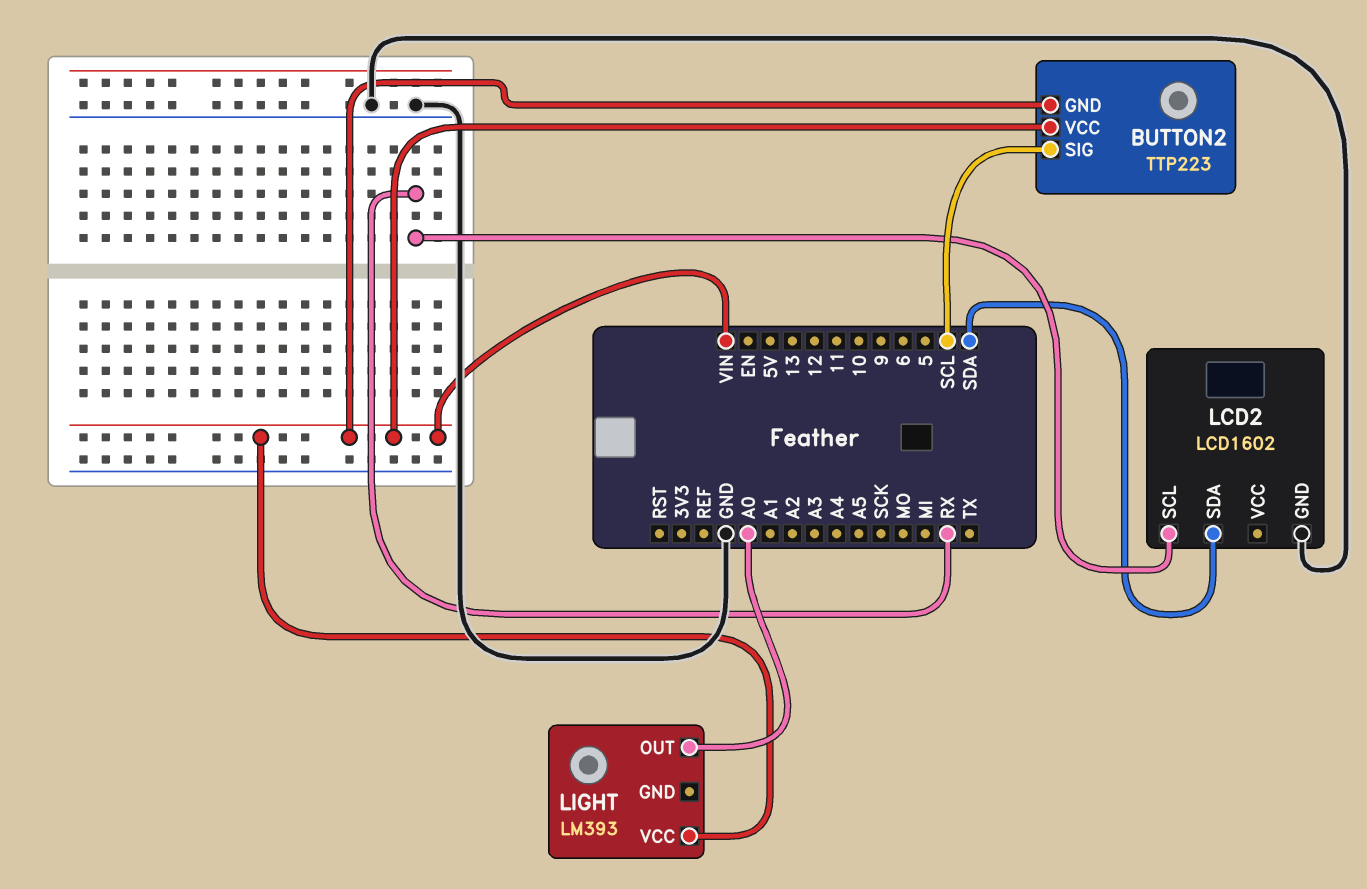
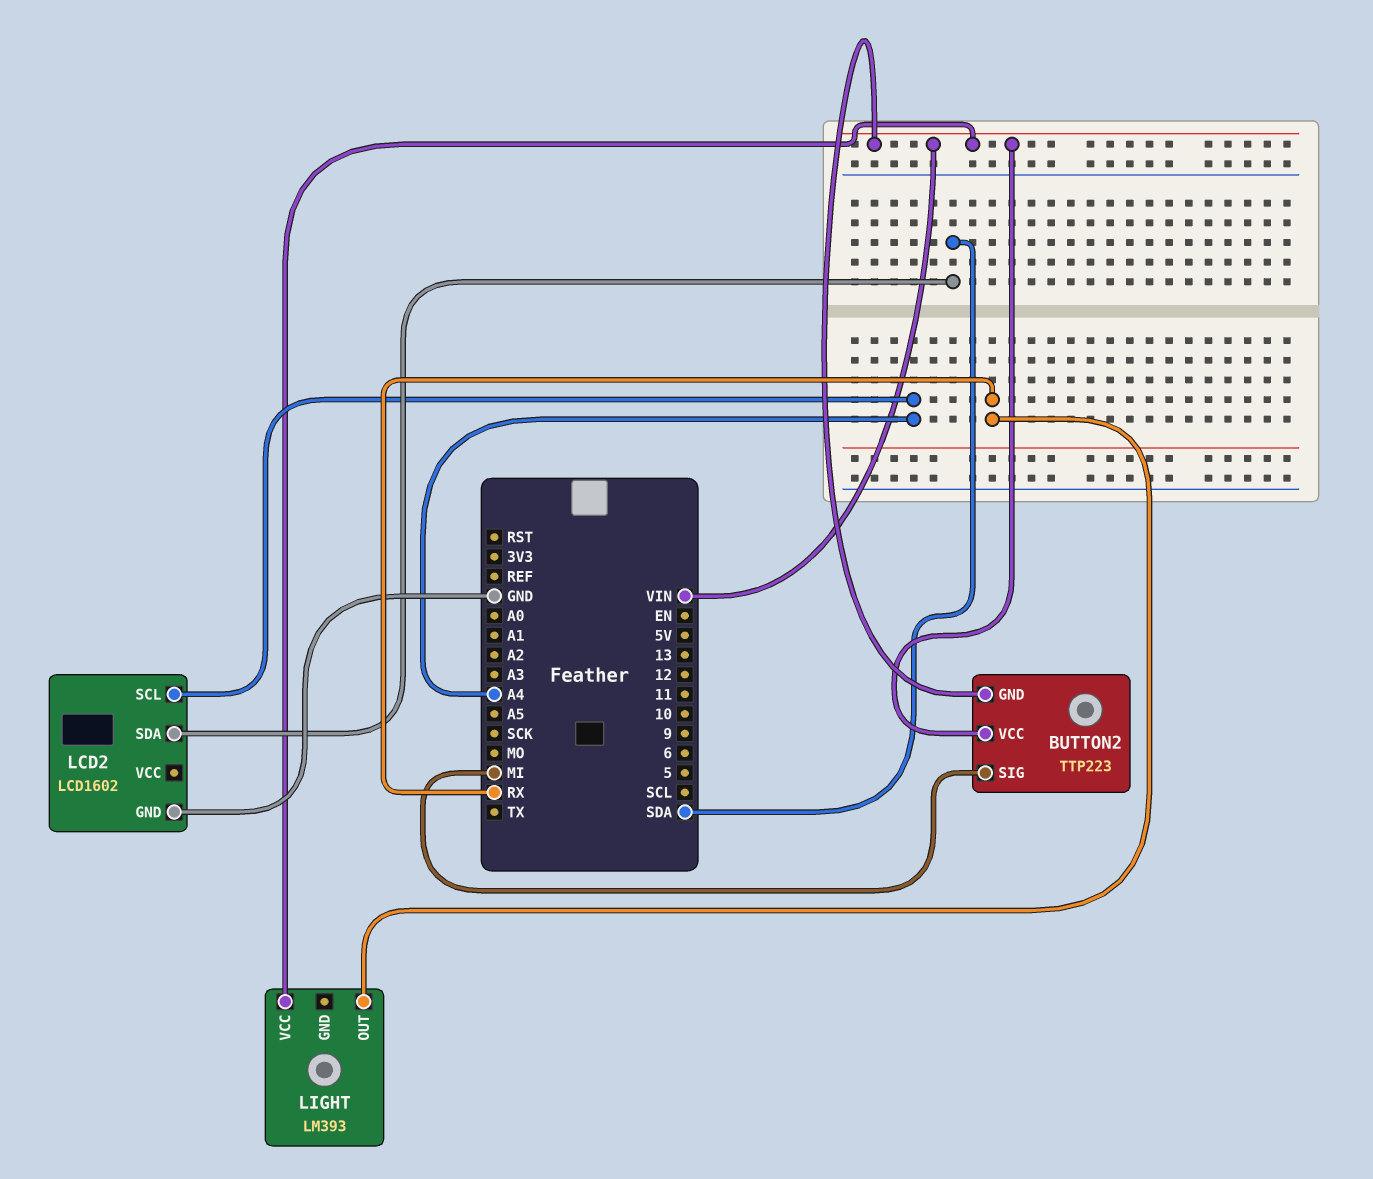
BUTTON2 pin SIG: SCL -> MI
LCD2 pin SCL: RX -> A4
LIGHT pin OUT: A0 -> RX

